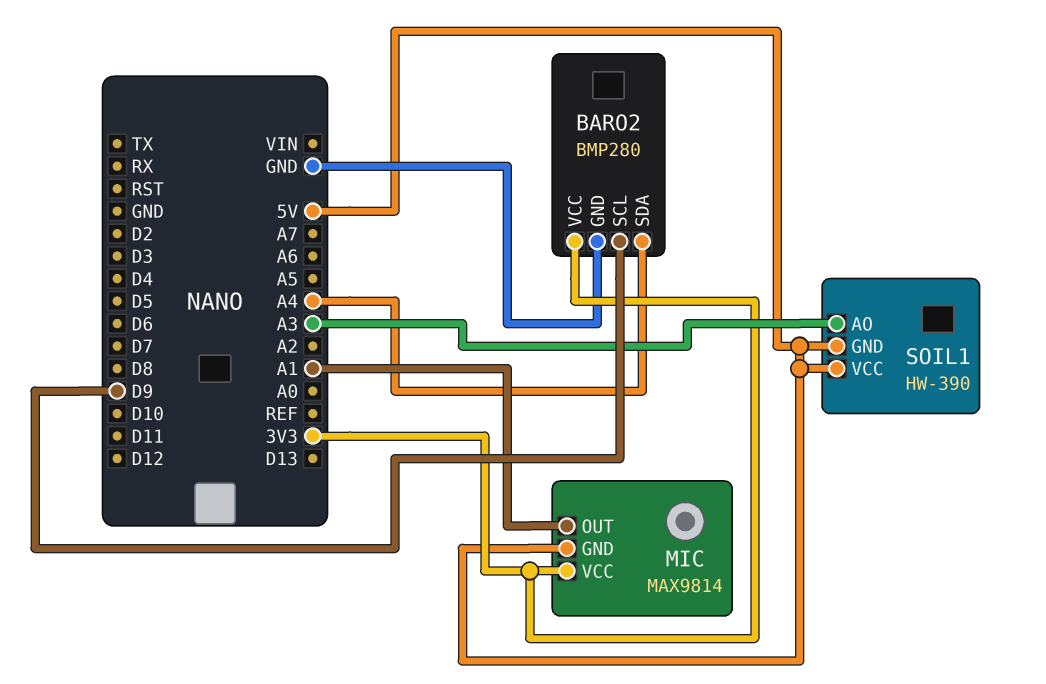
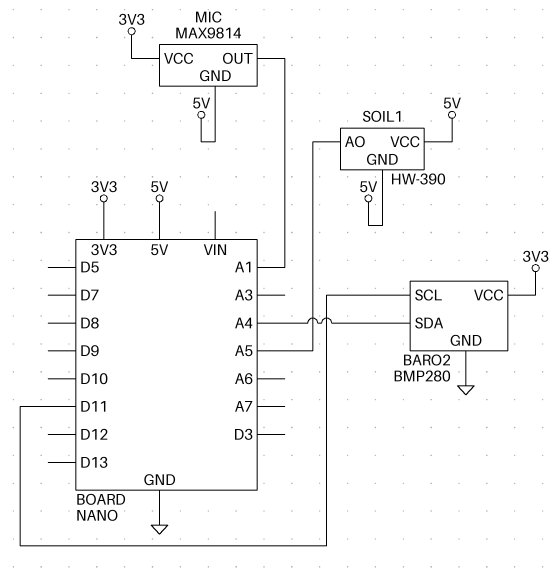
BARO2 pin SCL: D9 -> D11
SOIL1 pin AO: A3 -> A5

